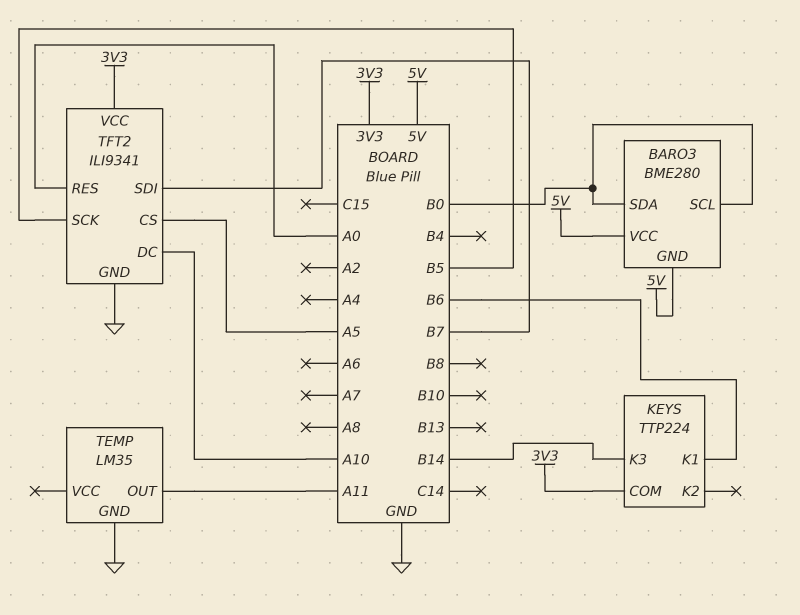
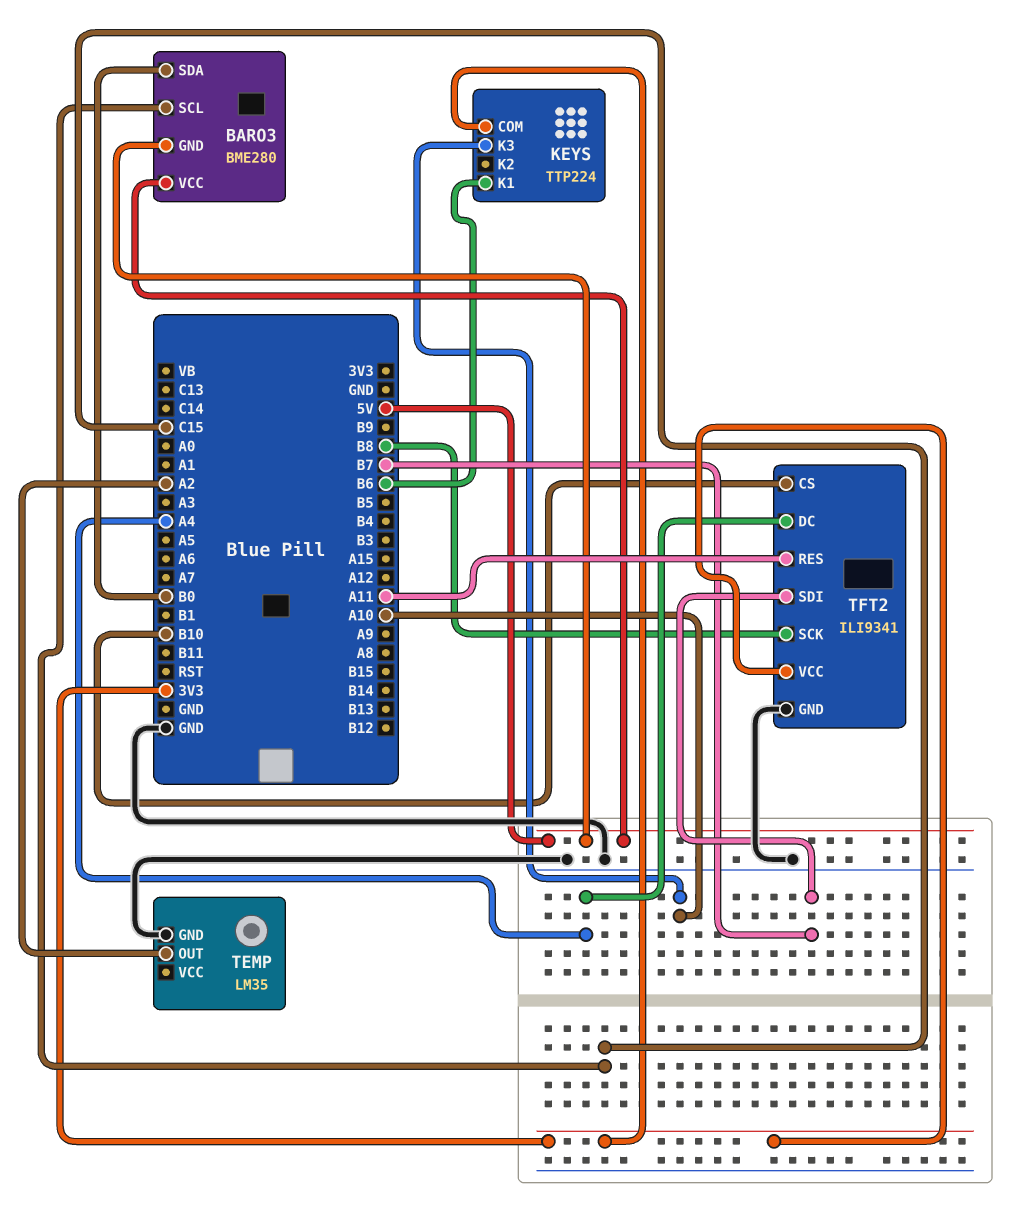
BARO3 pin SCL: B0 -> C15
KEYS pin K3: B14 -> A10
TEMP pin OUT: A11 -> A2
TFT2 pin CS: A5 -> B10
TFT2 pin DC: A10 -> A4
TFT2 pin RES: A0 -> A11
TFT2 pin SCK: B5 -> B8

